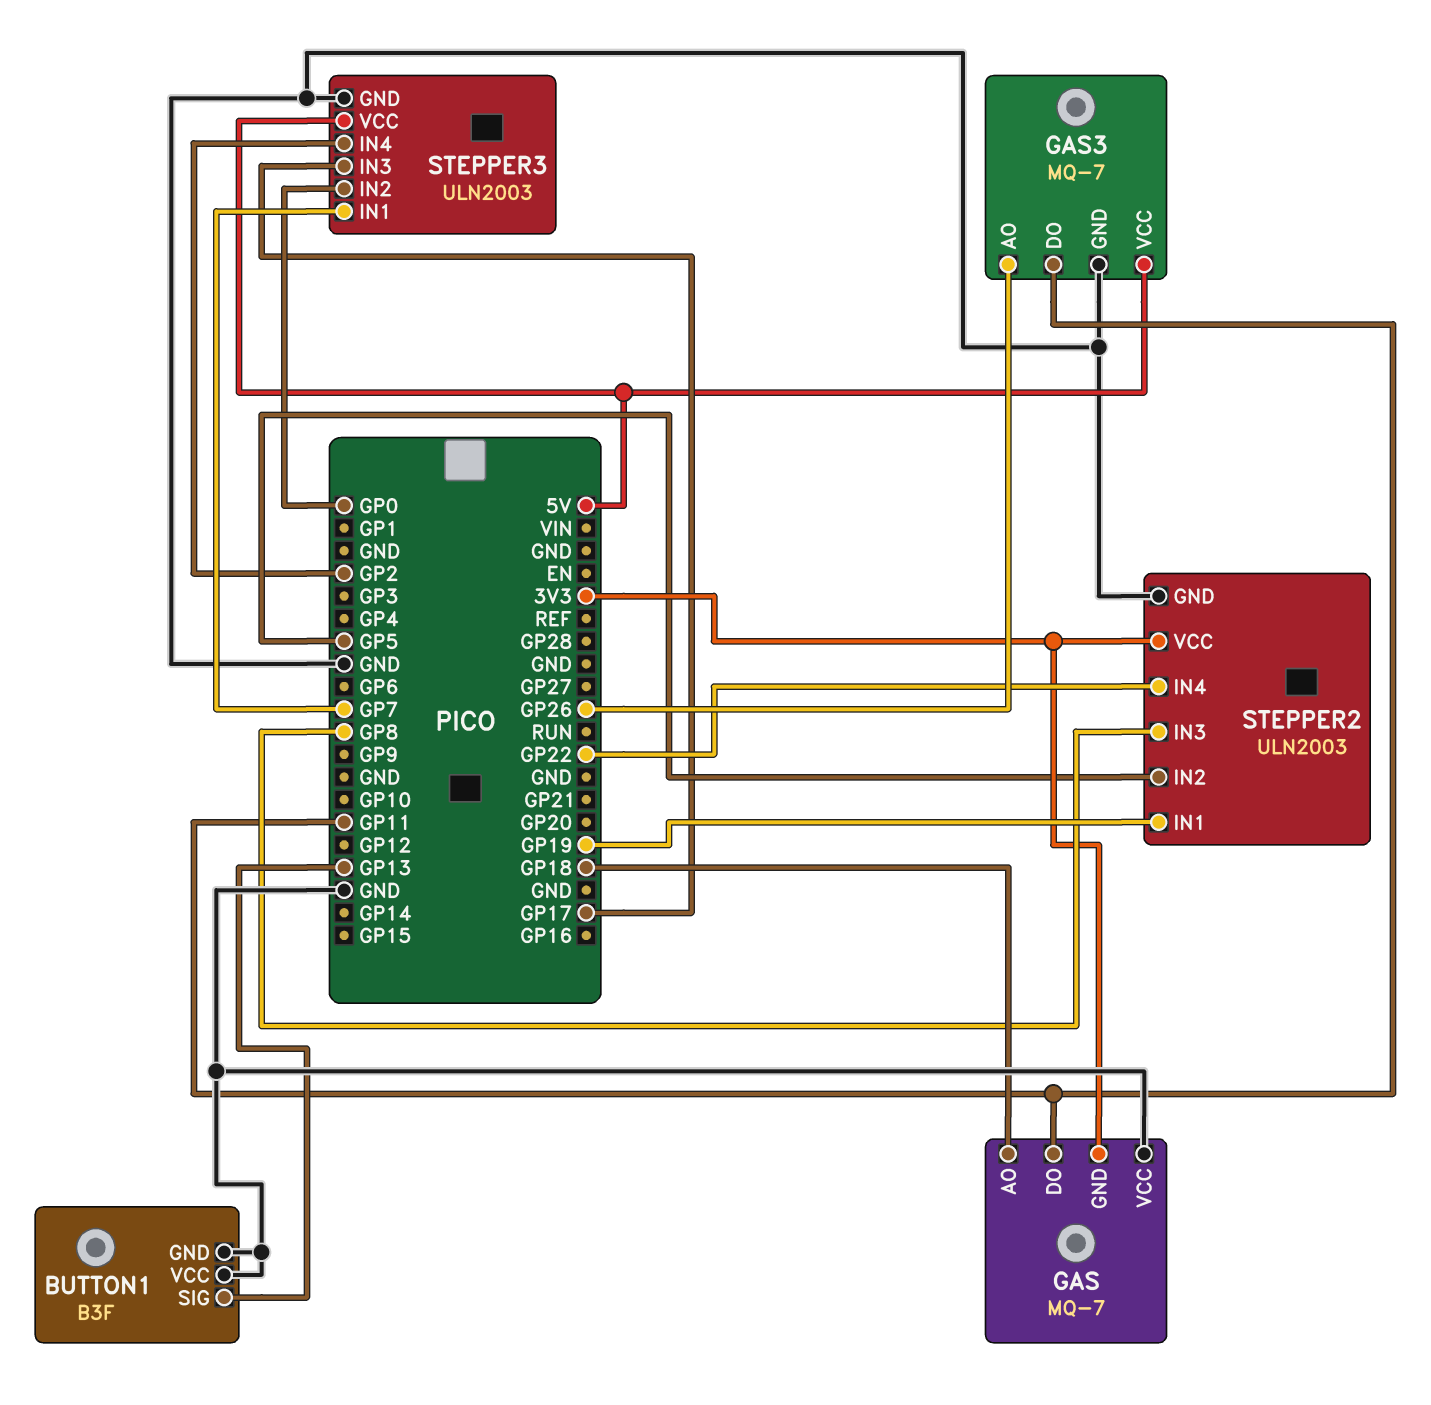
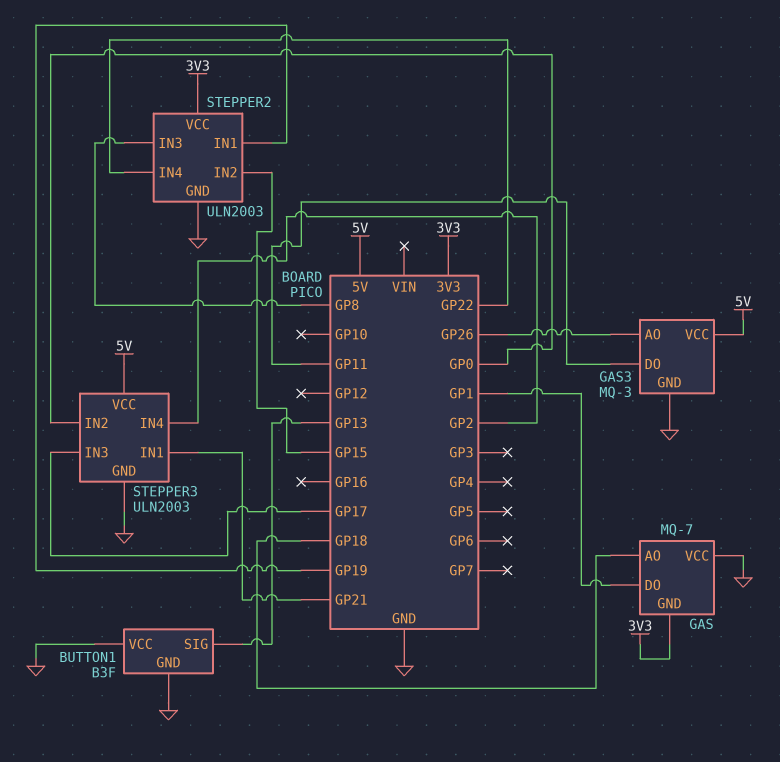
GAS pin DO: GP11 -> GP1
GAS3: MQ-7 -> MQ-3
STEPPER2 pin IN2: GP5 -> GP15
STEPPER3 pin IN1: GP7 -> GP21

